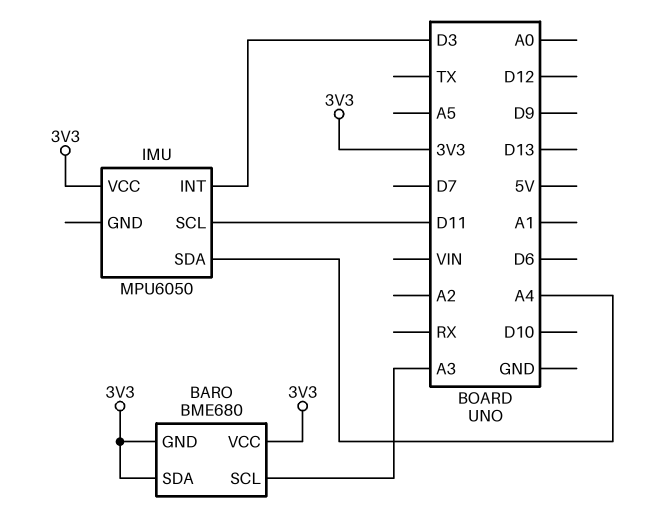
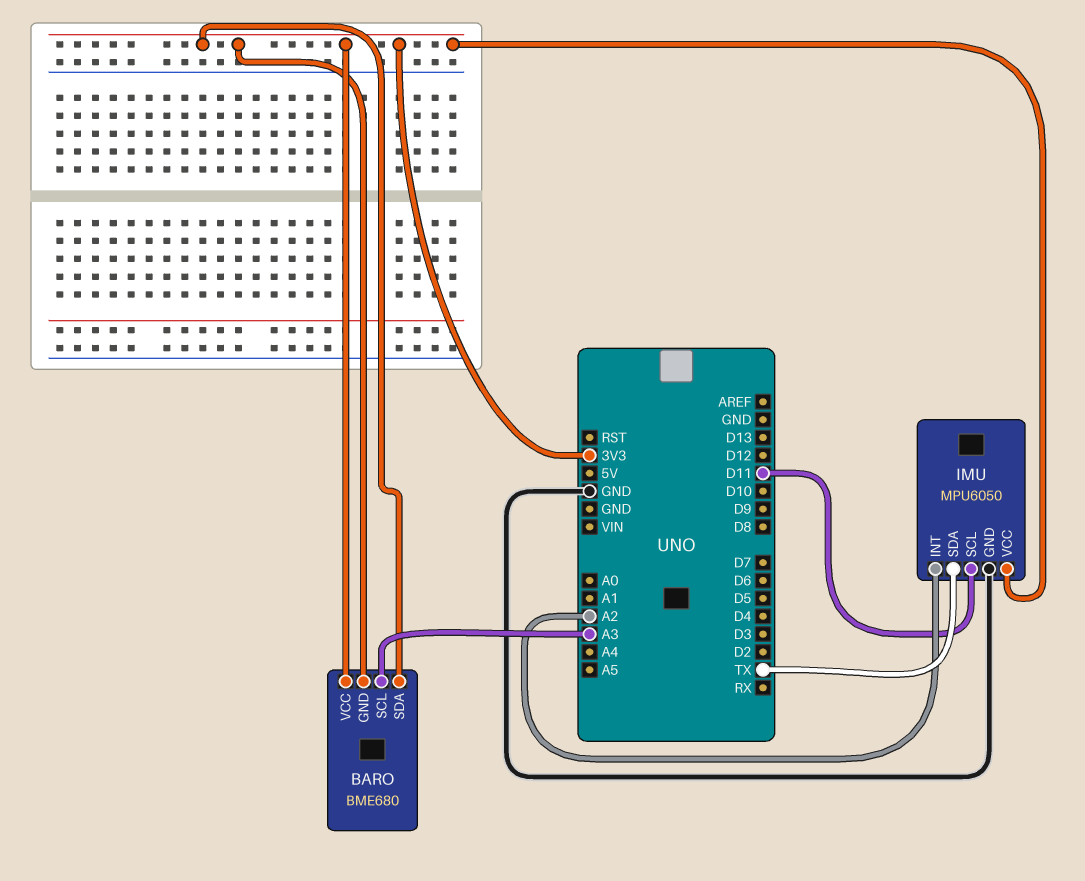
IMU pin GND: none -> GND
IMU pin INT: D3 -> A2
IMU pin SDA: A4 -> TX

